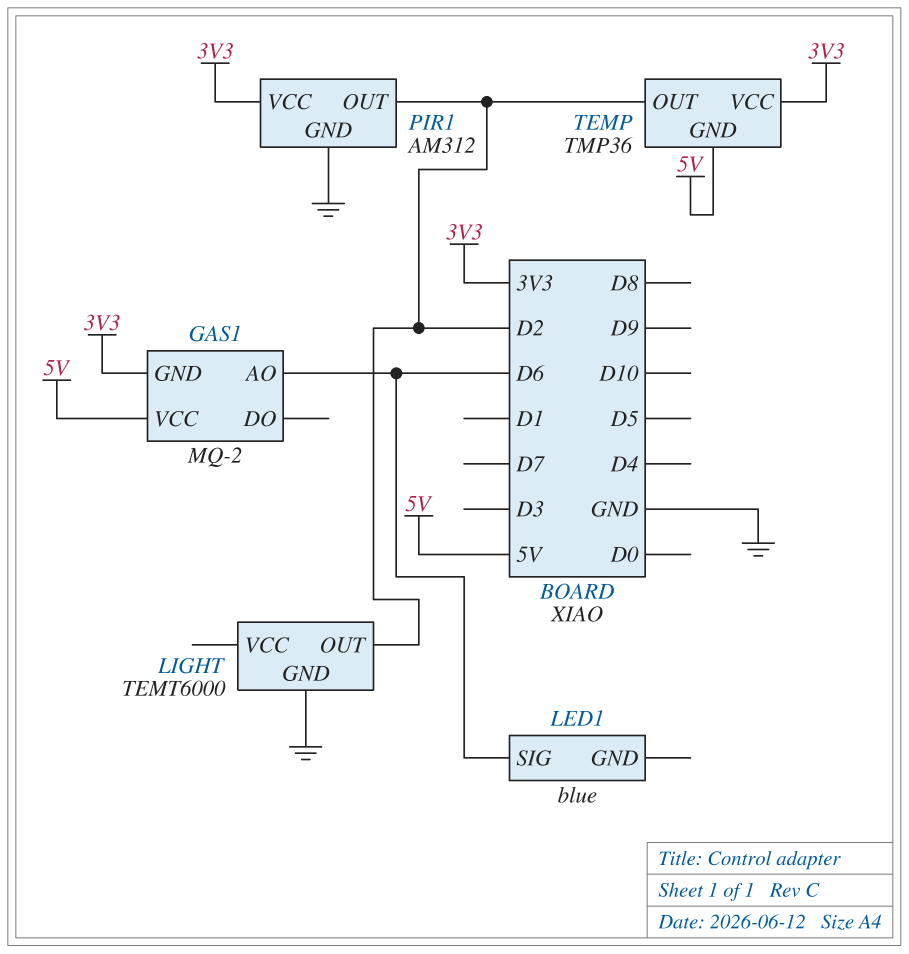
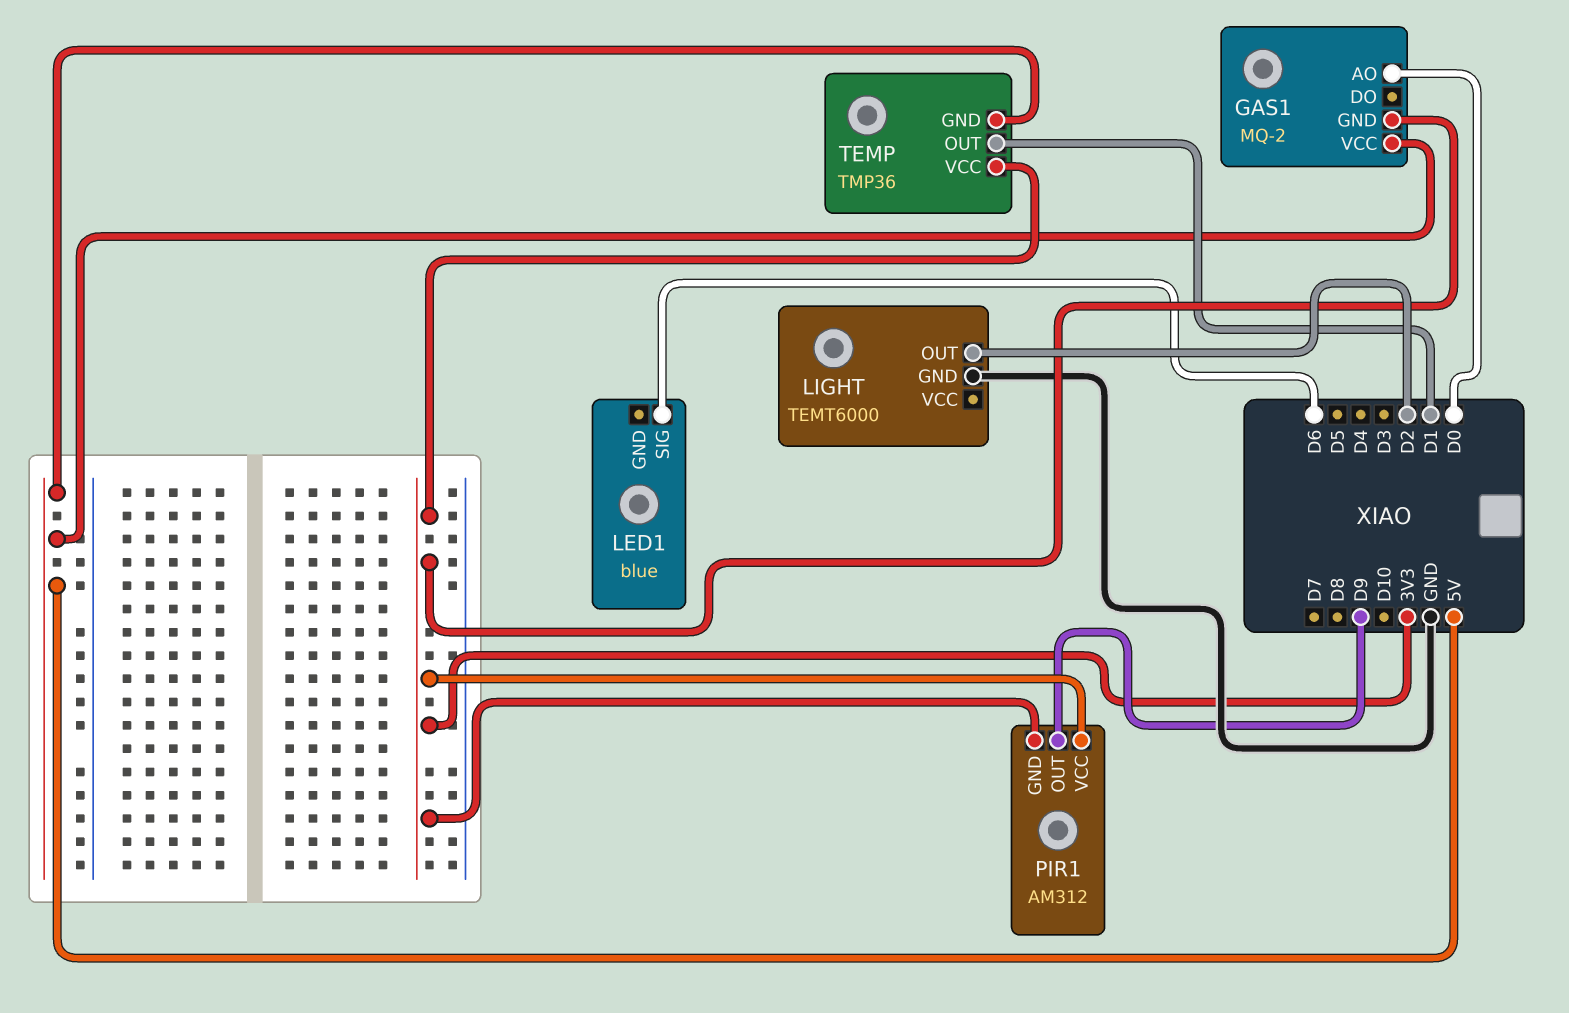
GAS1 pin AO: D6 -> D0
PIR1 pin GND: GND -> 3V3
PIR1 pin OUT: D2 -> D9
TEMP pin OUT: D2 -> D1

